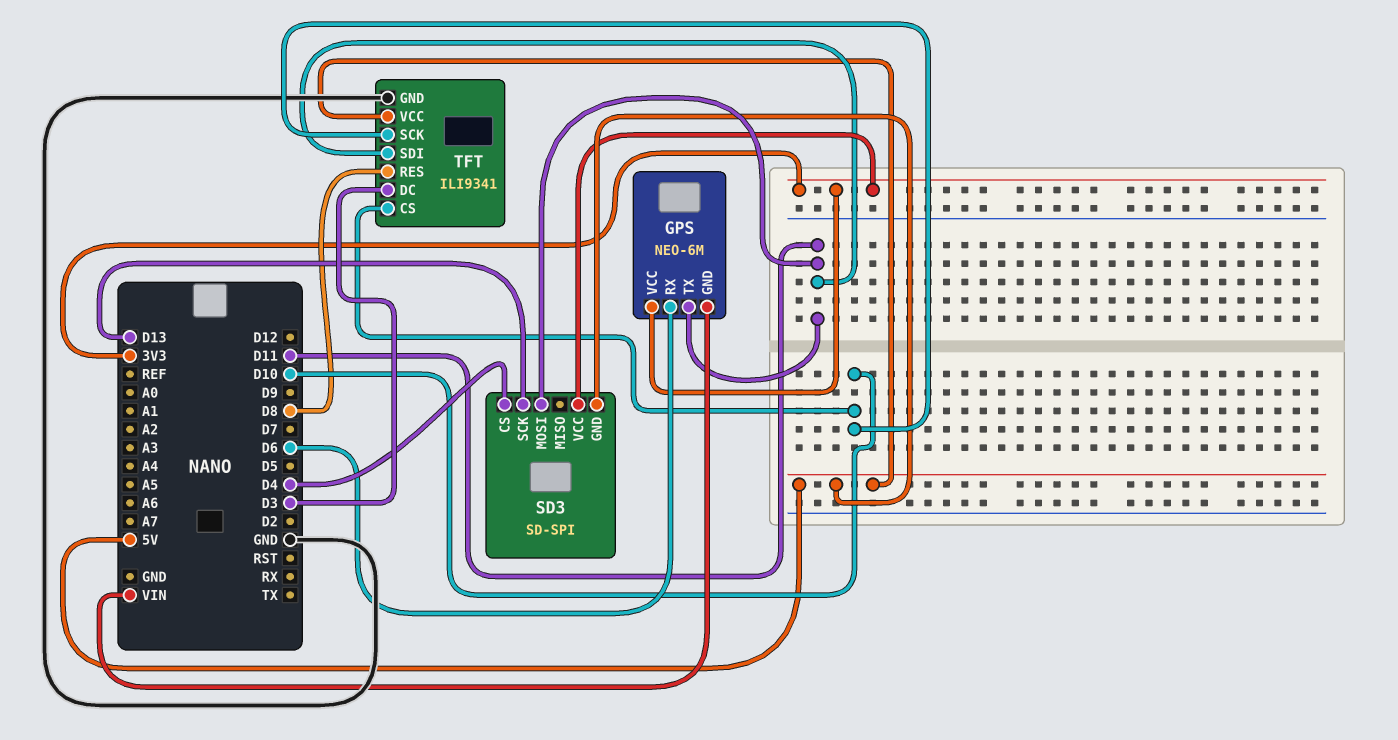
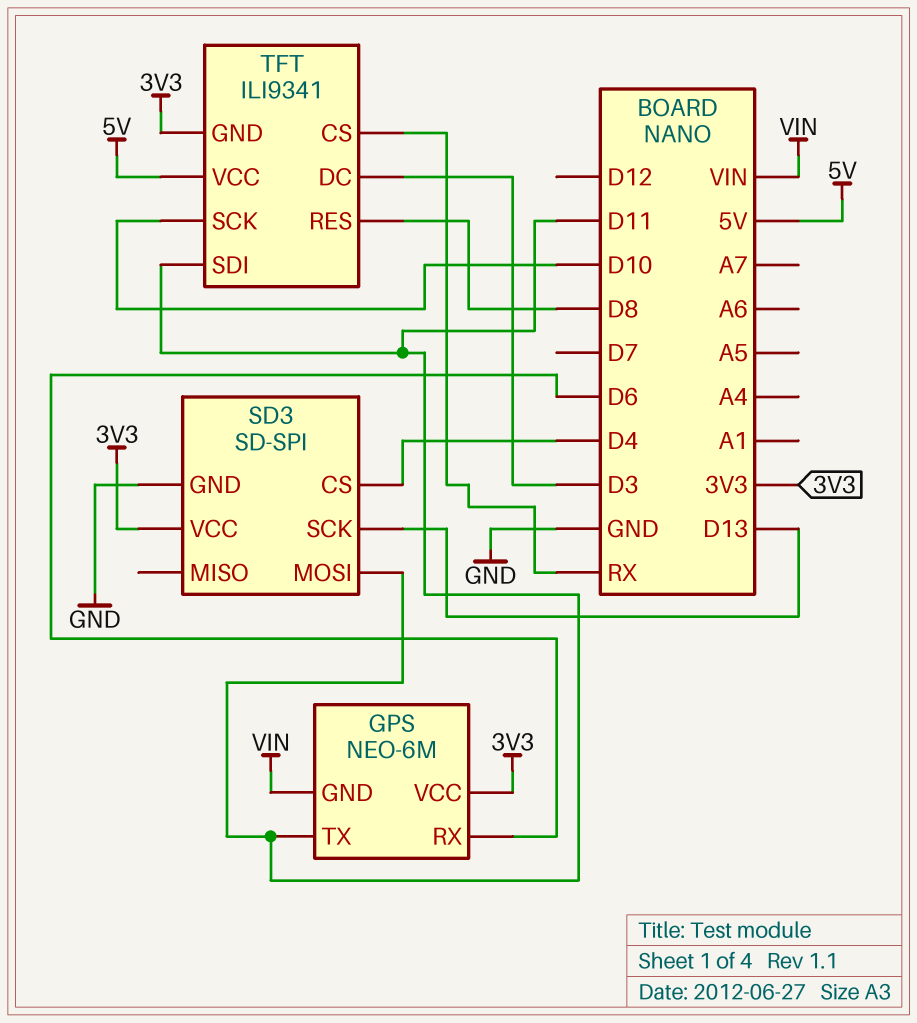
SD3 pin GND: 5V -> GND
TFT pin CS: D10 -> RX
TFT pin GND: GND -> 3V3

